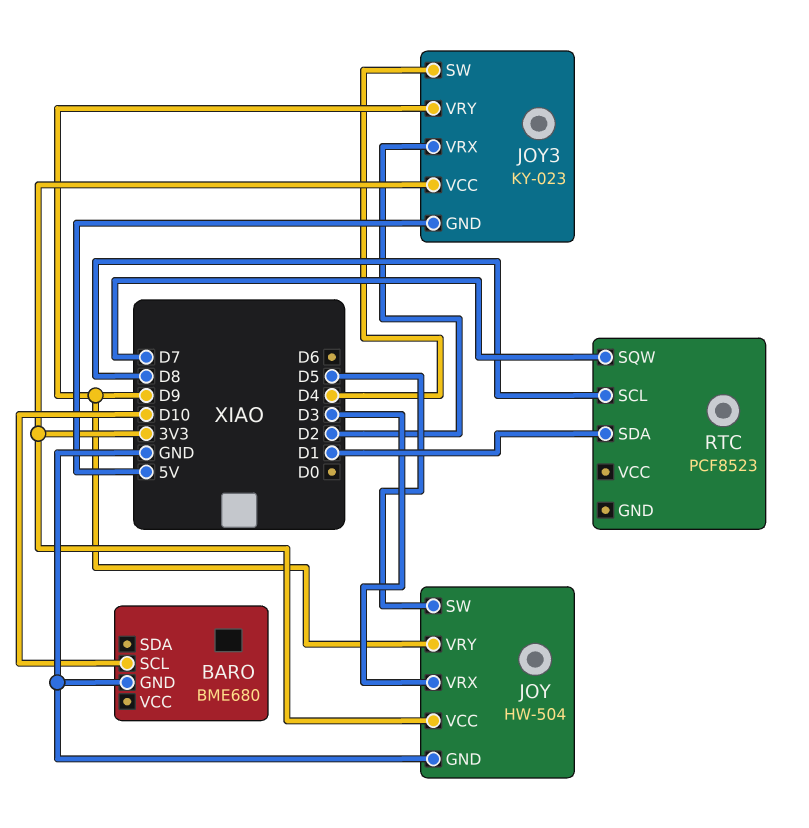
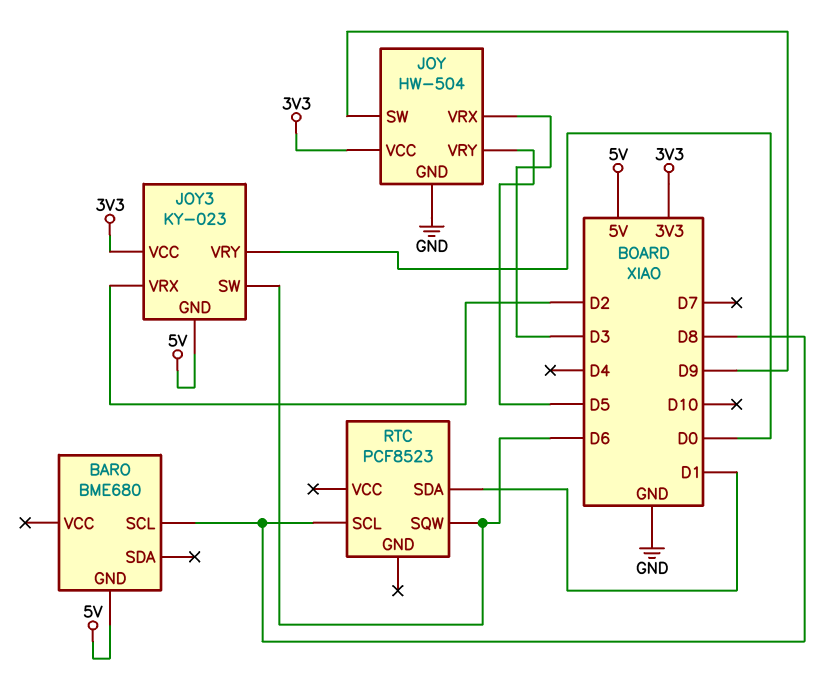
BARO pin GND: GND -> 5V
BARO pin SCL: D10 -> D8
JOY pin SW: D5 -> D9
JOY pin VRY: D9 -> D5
JOY3 pin SW: D4 -> D6
JOY3 pin VRY: D9 -> D0
RTC pin SQW: D7 -> D6

